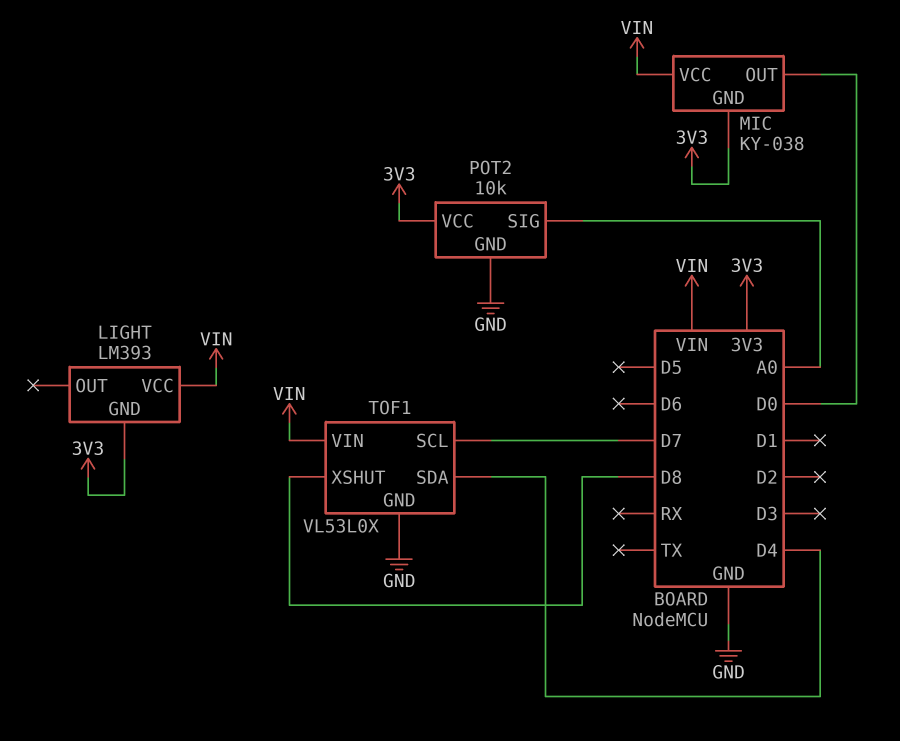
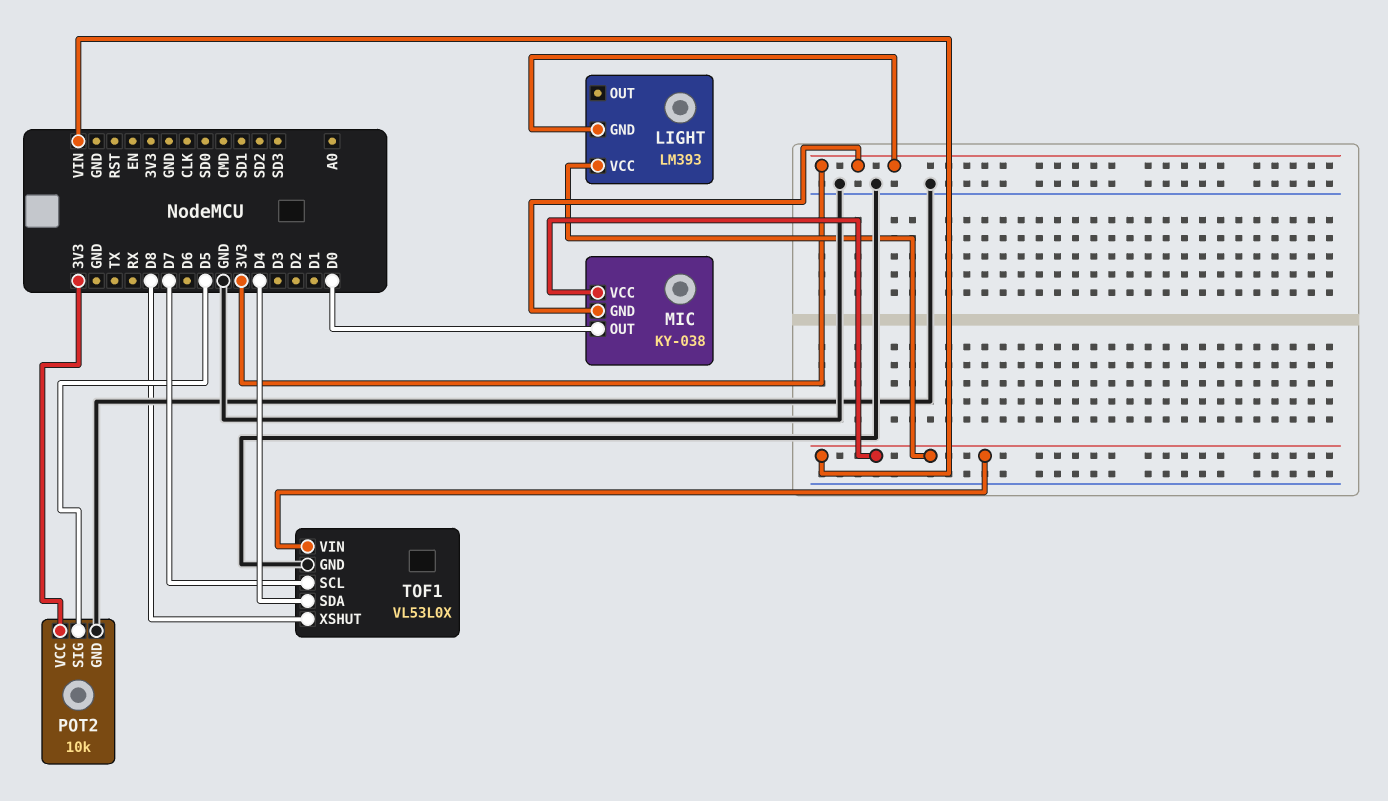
POT2 pin SIG: A0 -> D5

